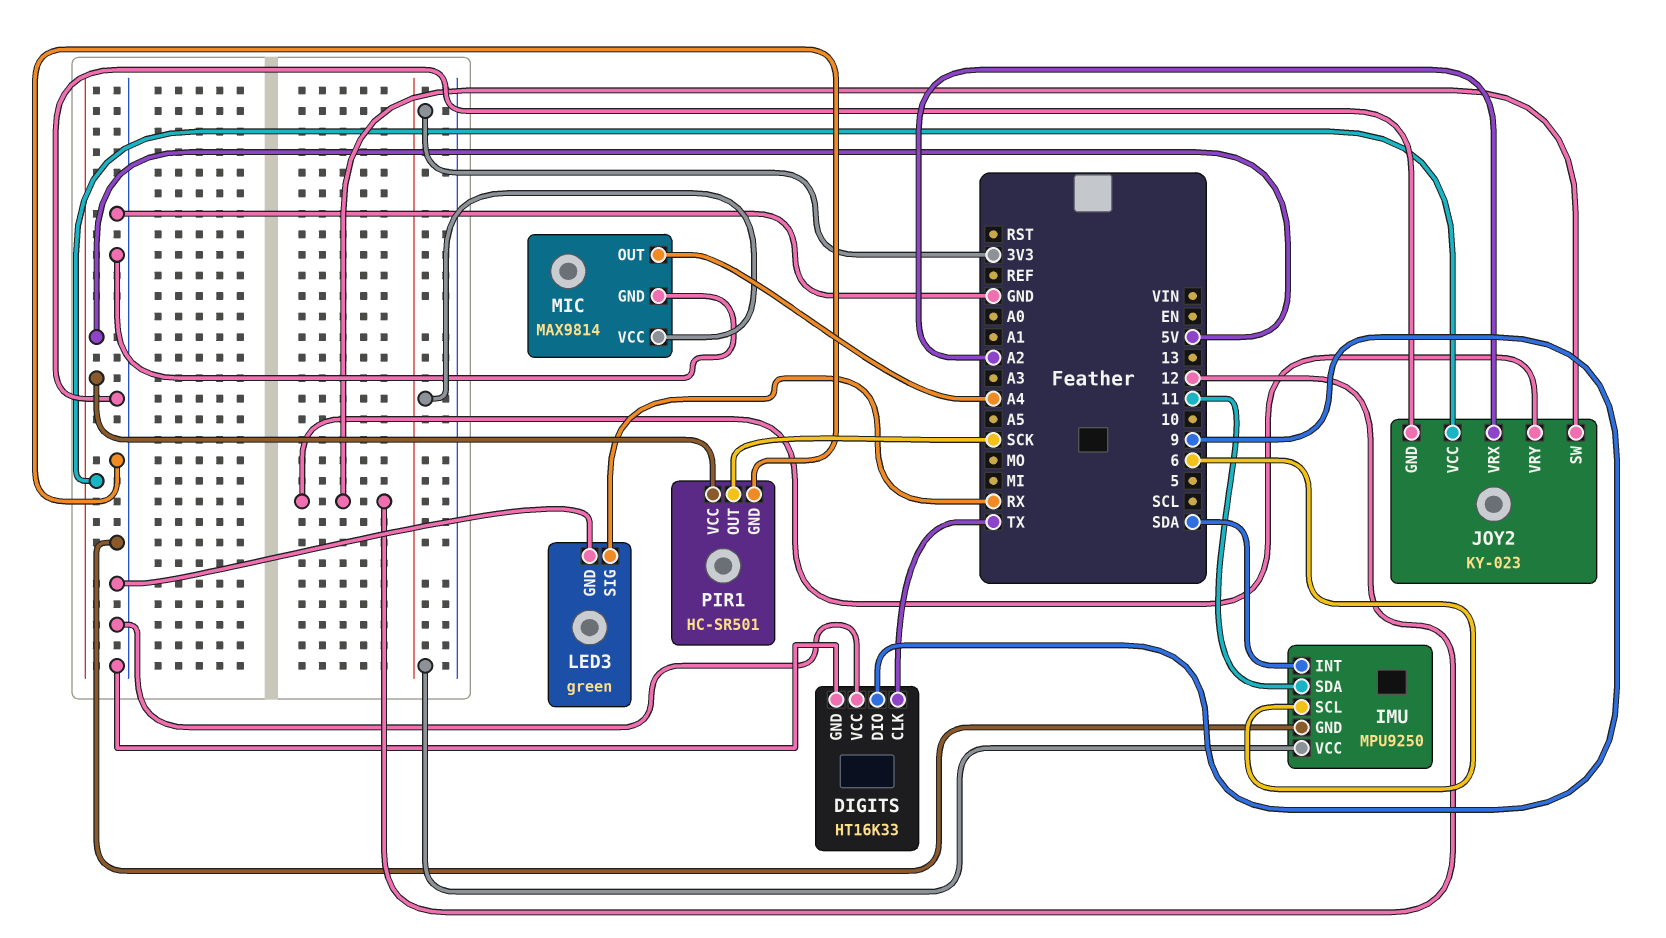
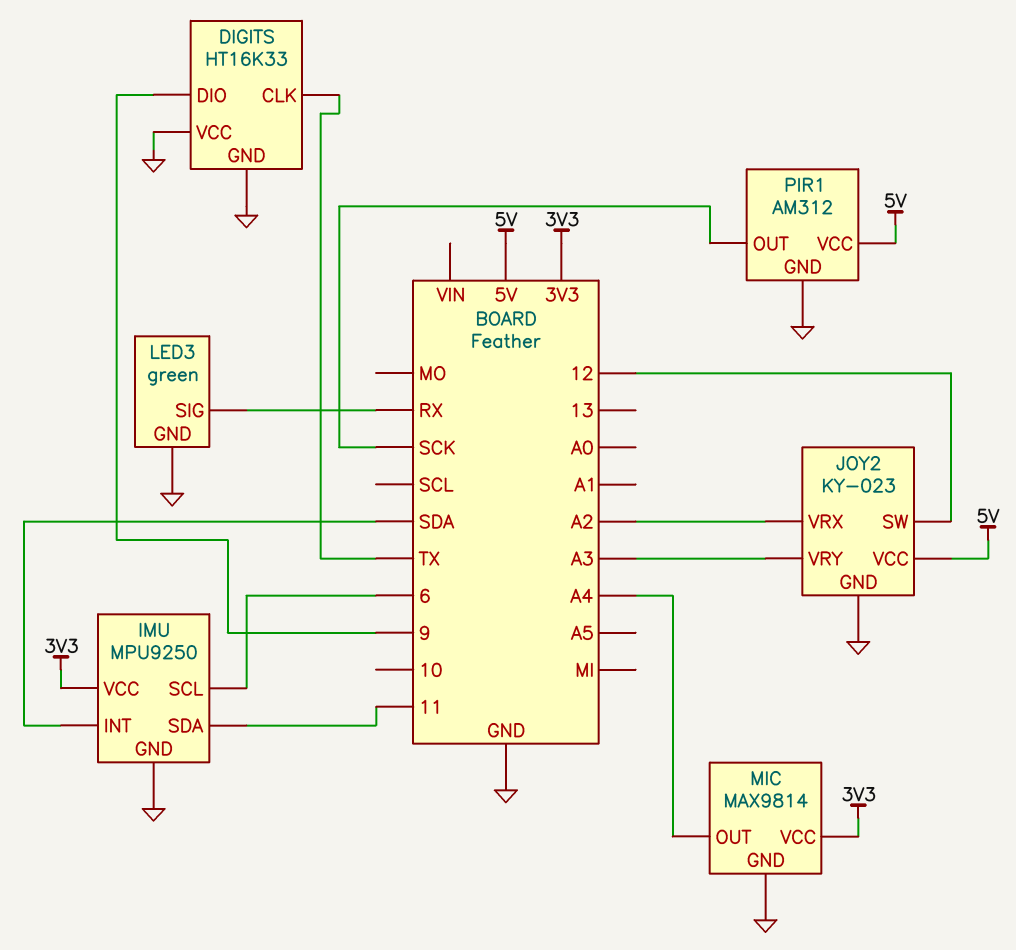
JOY2 pin VRY: 12 -> A3
PIR1: HC-SR501 -> AM312

